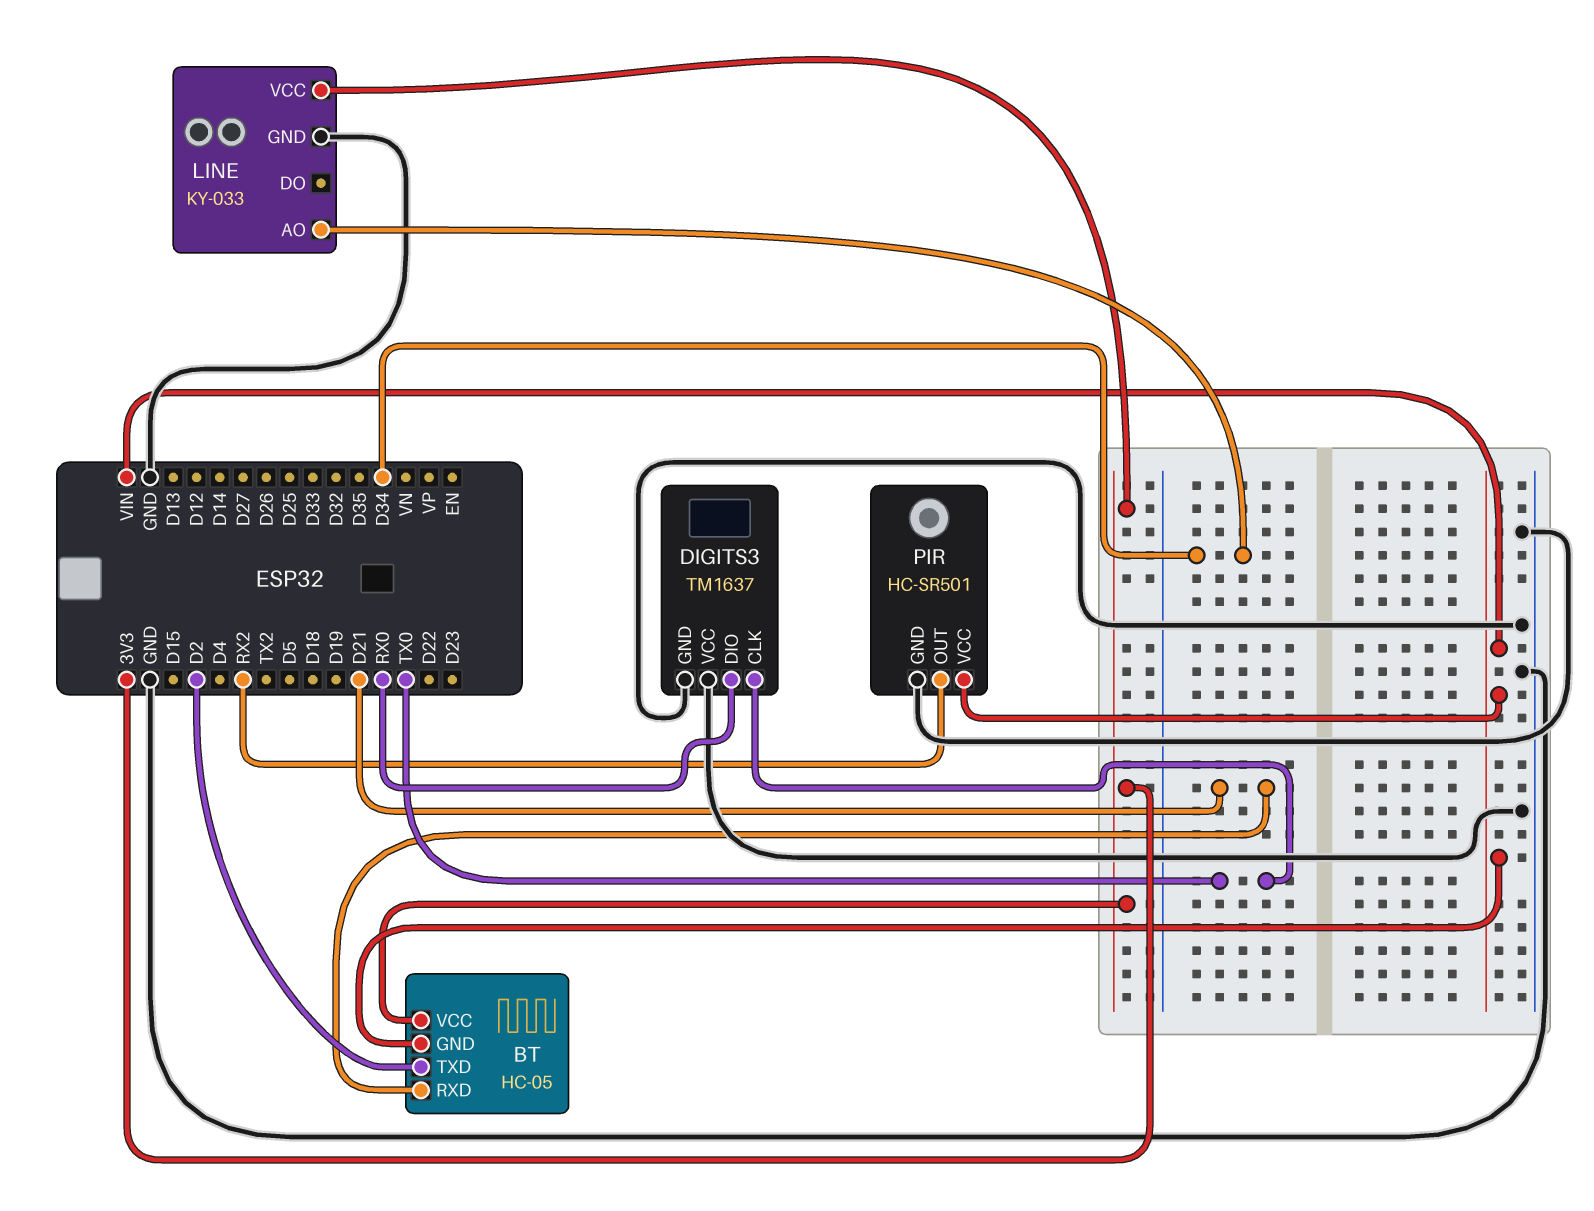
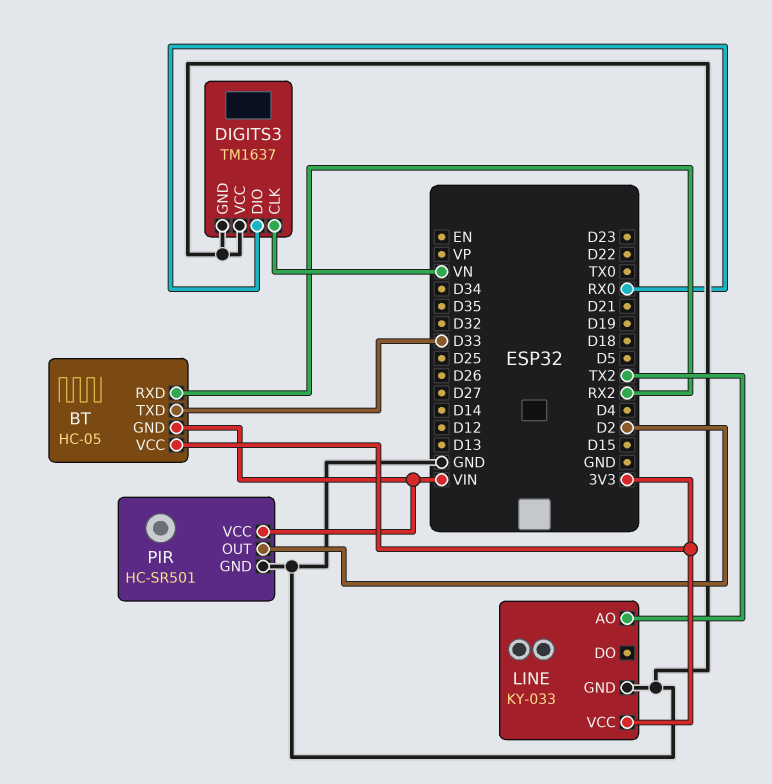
BT pin RXD: D21 -> RX2
BT pin TXD: D2 -> D33
DIGITS3 pin CLK: TX0 -> VN
LINE pin AO: D34 -> TX2
PIR pin OUT: RX2 -> D2

